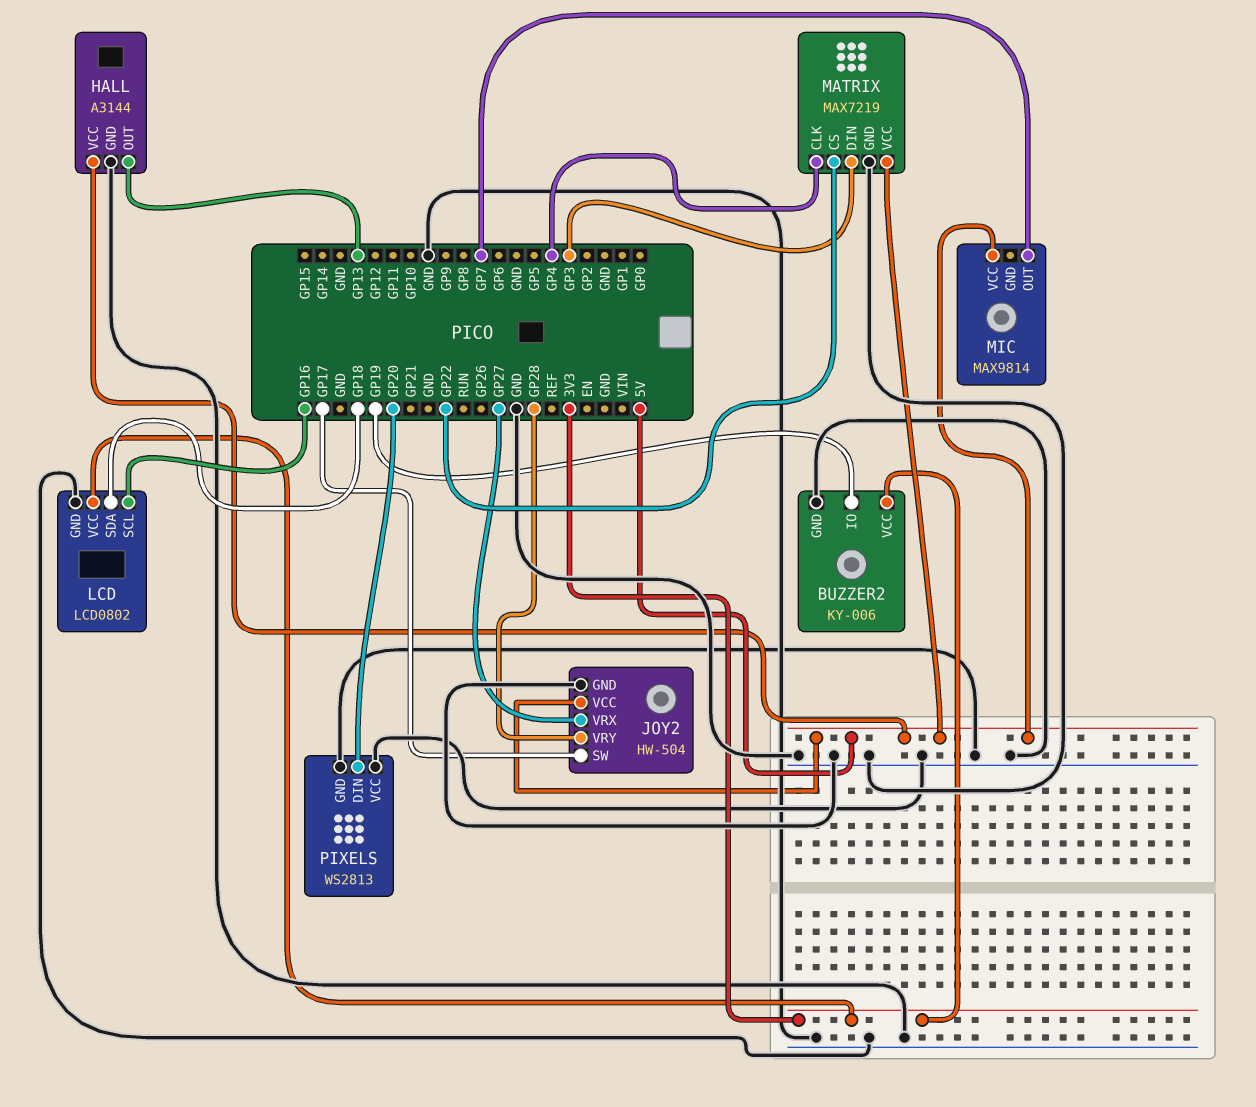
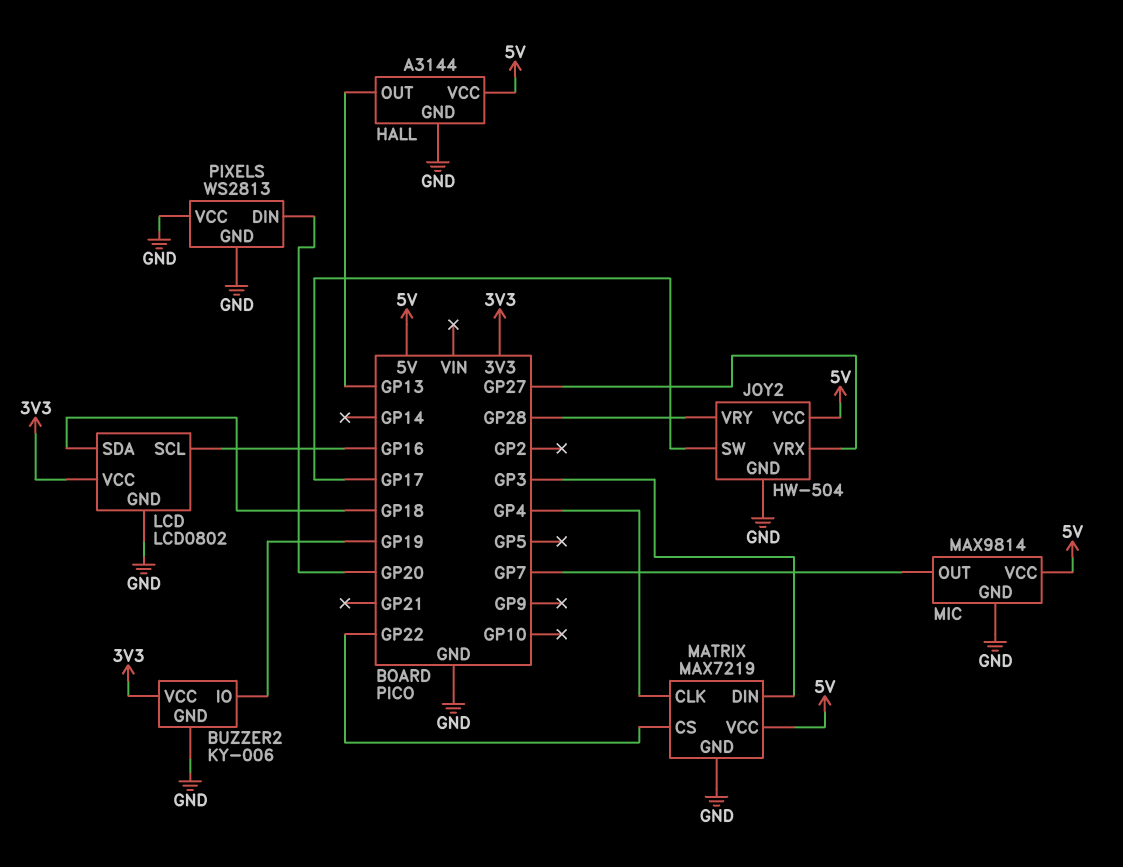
MIC pin GND: none -> GND

